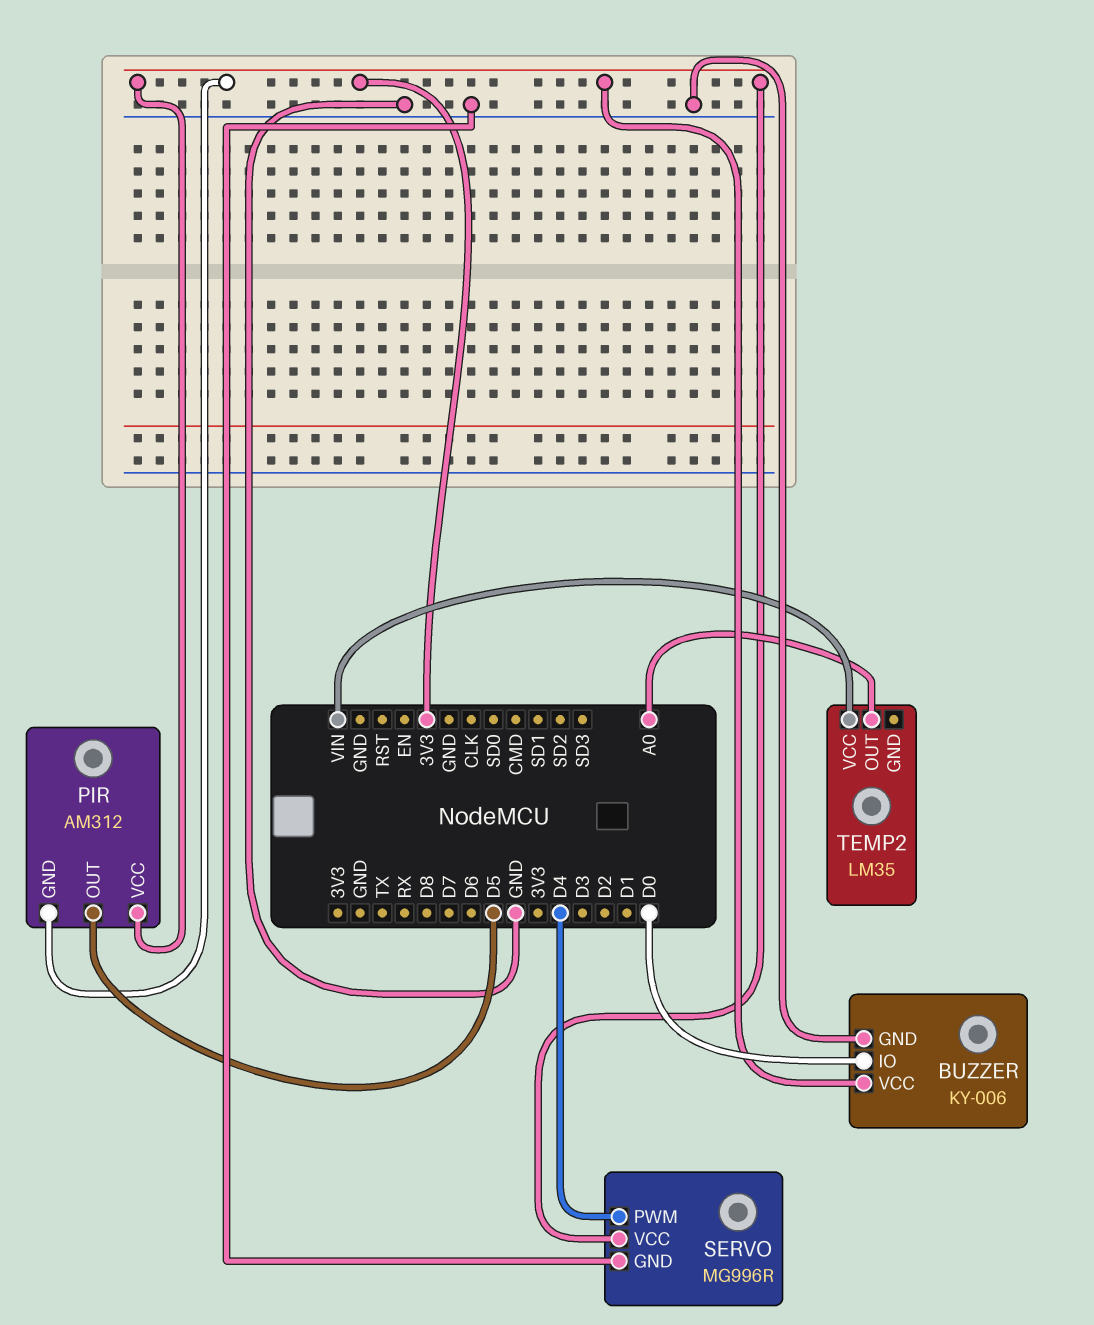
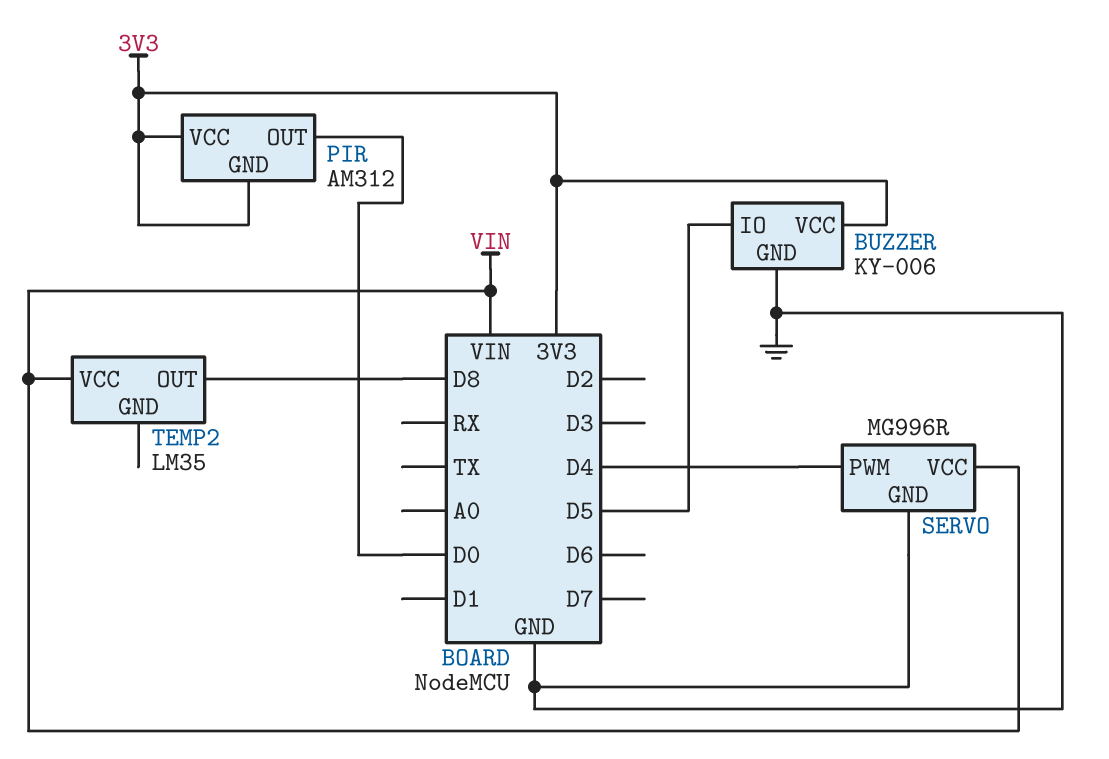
BUZZER pin IO: D0 -> D5
PIR pin OUT: D5 -> D0
SERVO pin VCC: 3V3 -> VIN
TEMP2 pin OUT: A0 -> D8

